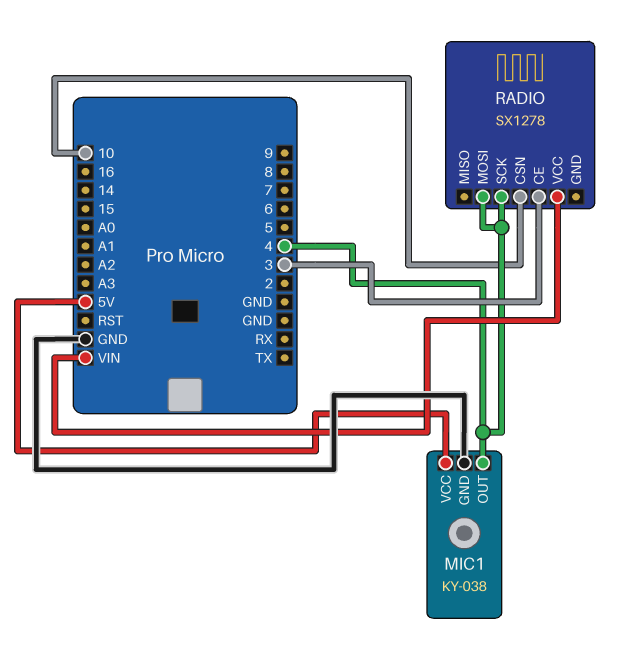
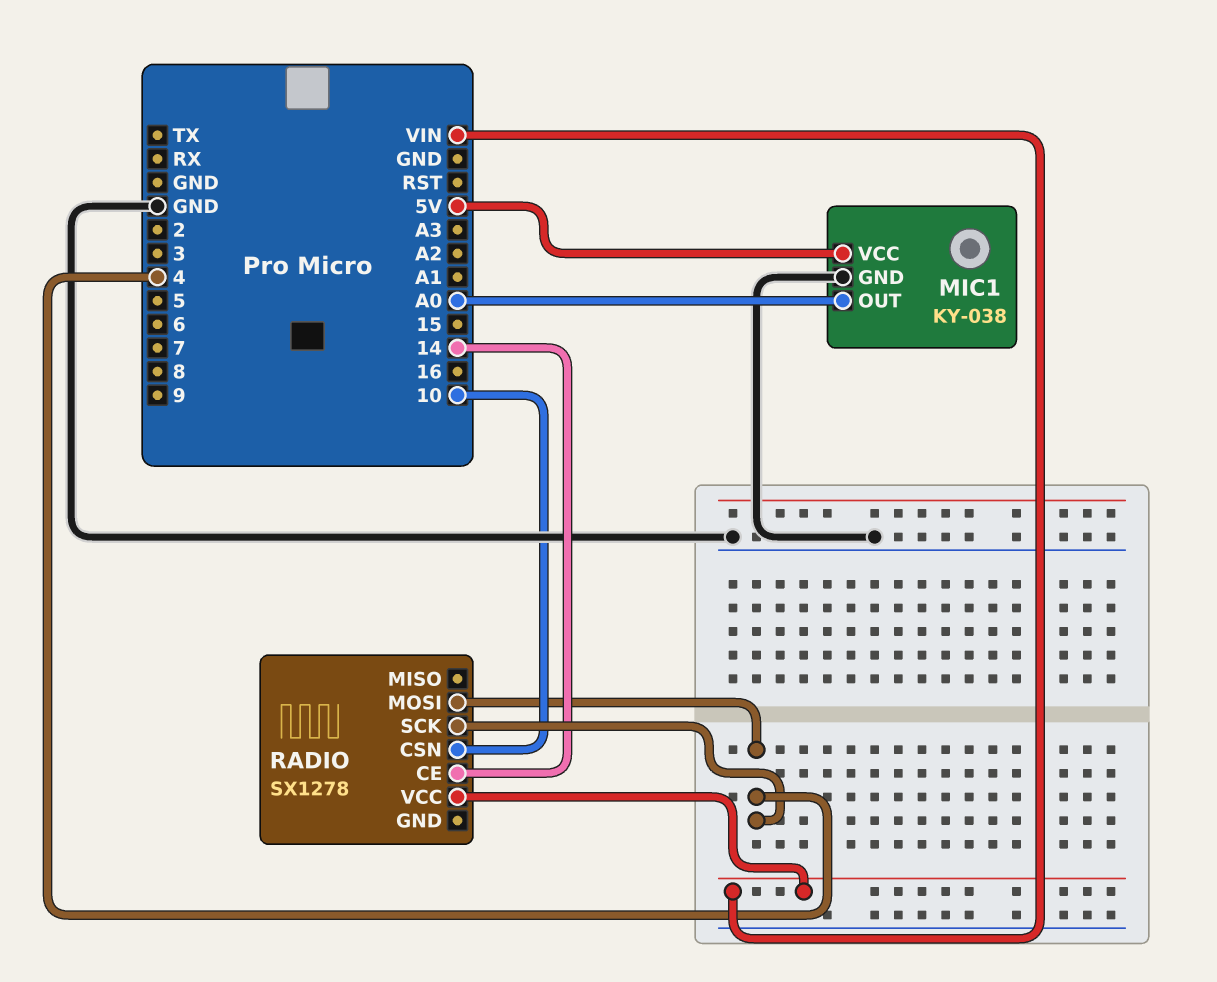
MIC1 pin OUT: 4 -> A0
RADIO pin CE: 3 -> 14

